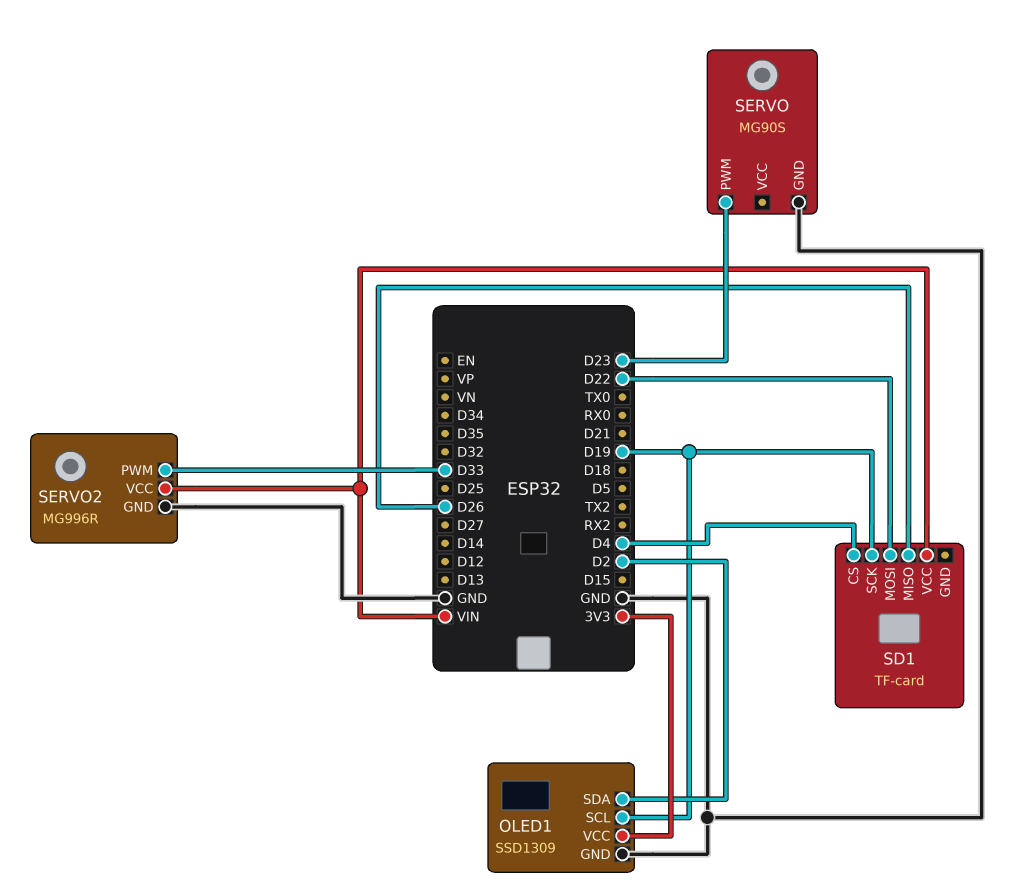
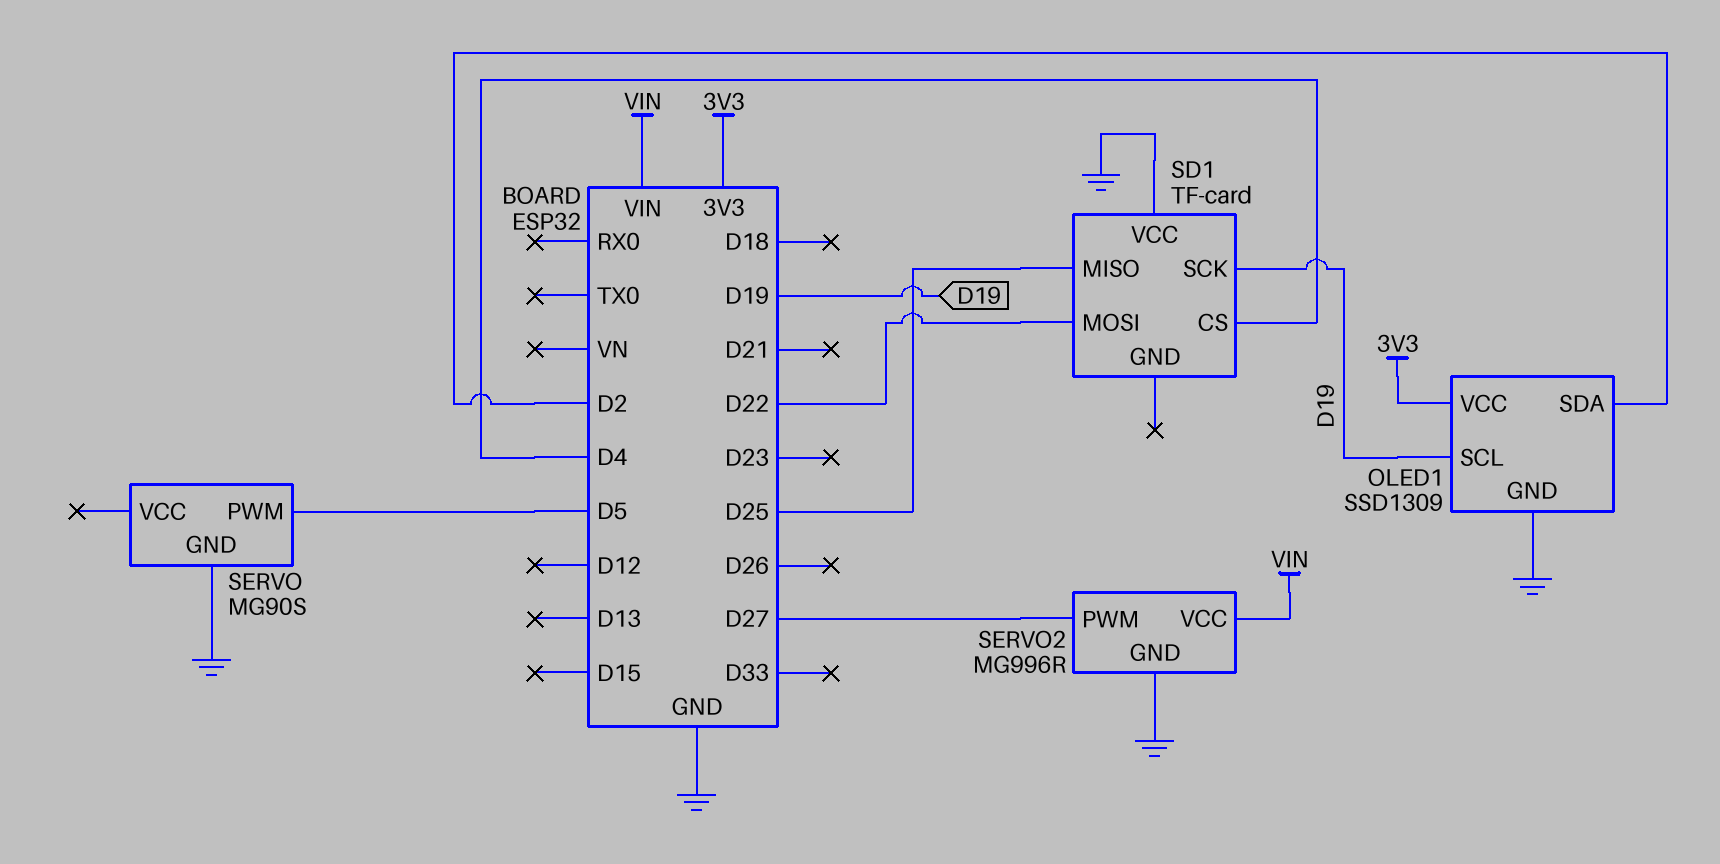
SD1 pin MISO: D26 -> D25
SD1 pin VCC: VIN -> GND
SERVO pin PWM: D23 -> D5
SERVO2 pin PWM: D33 -> D27

